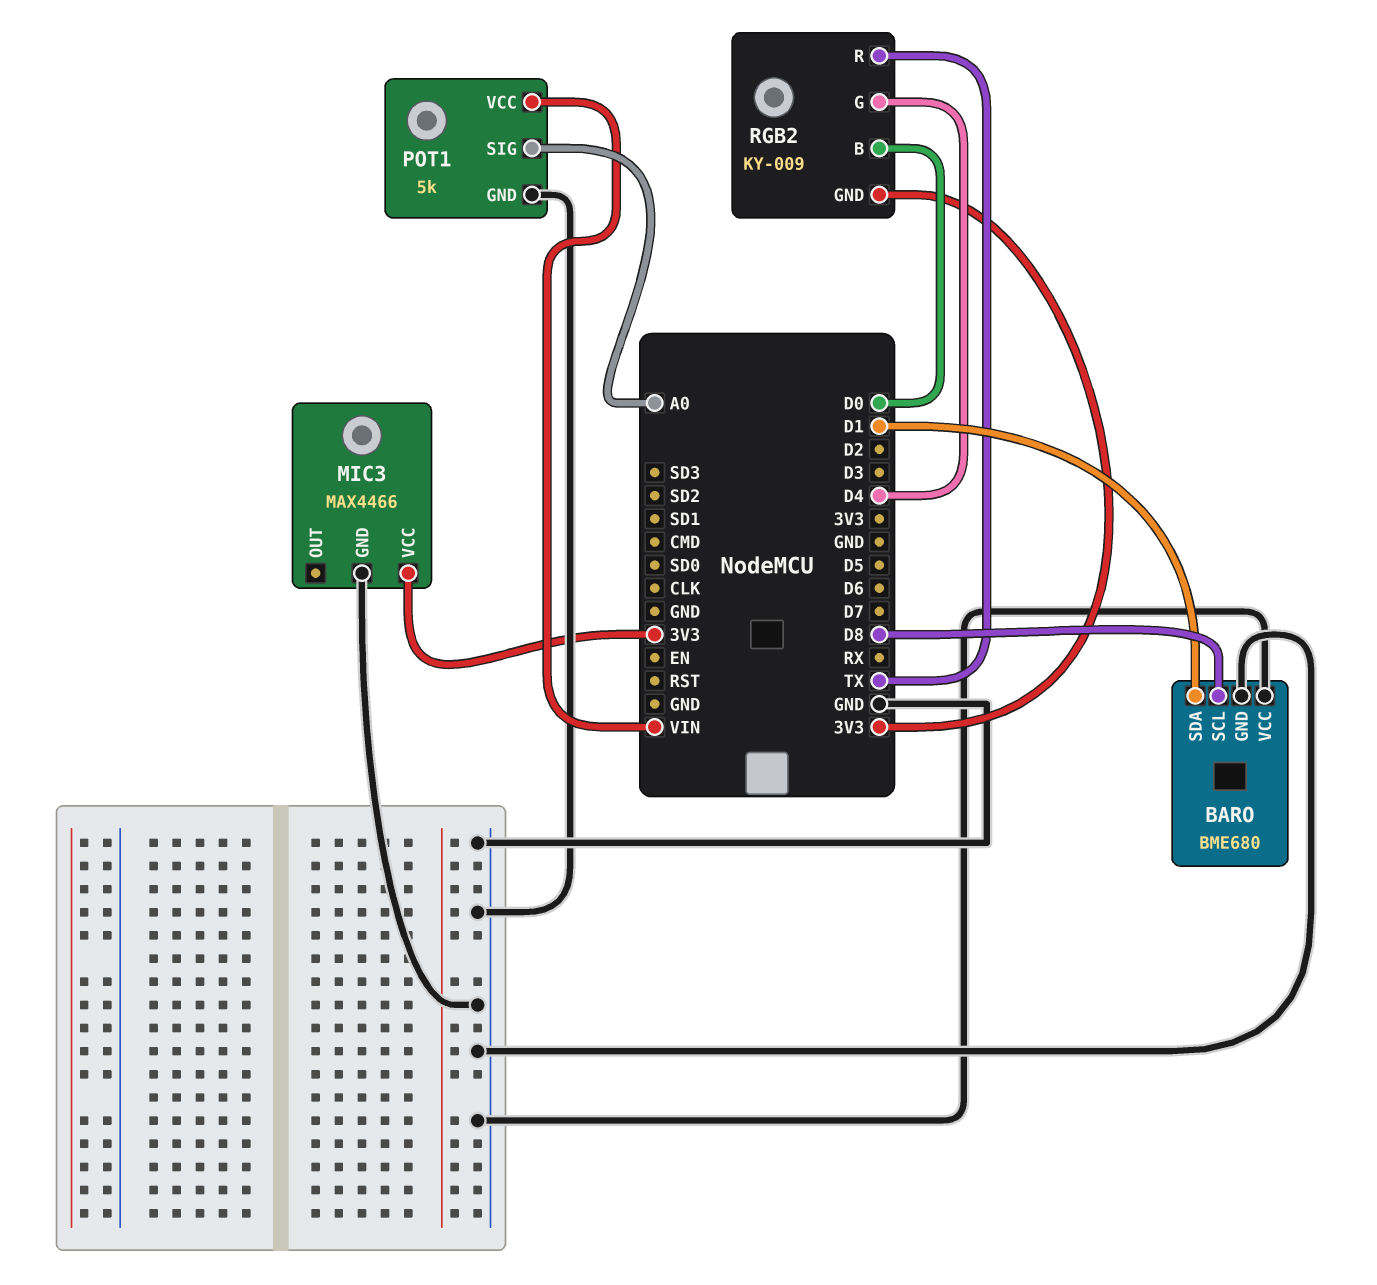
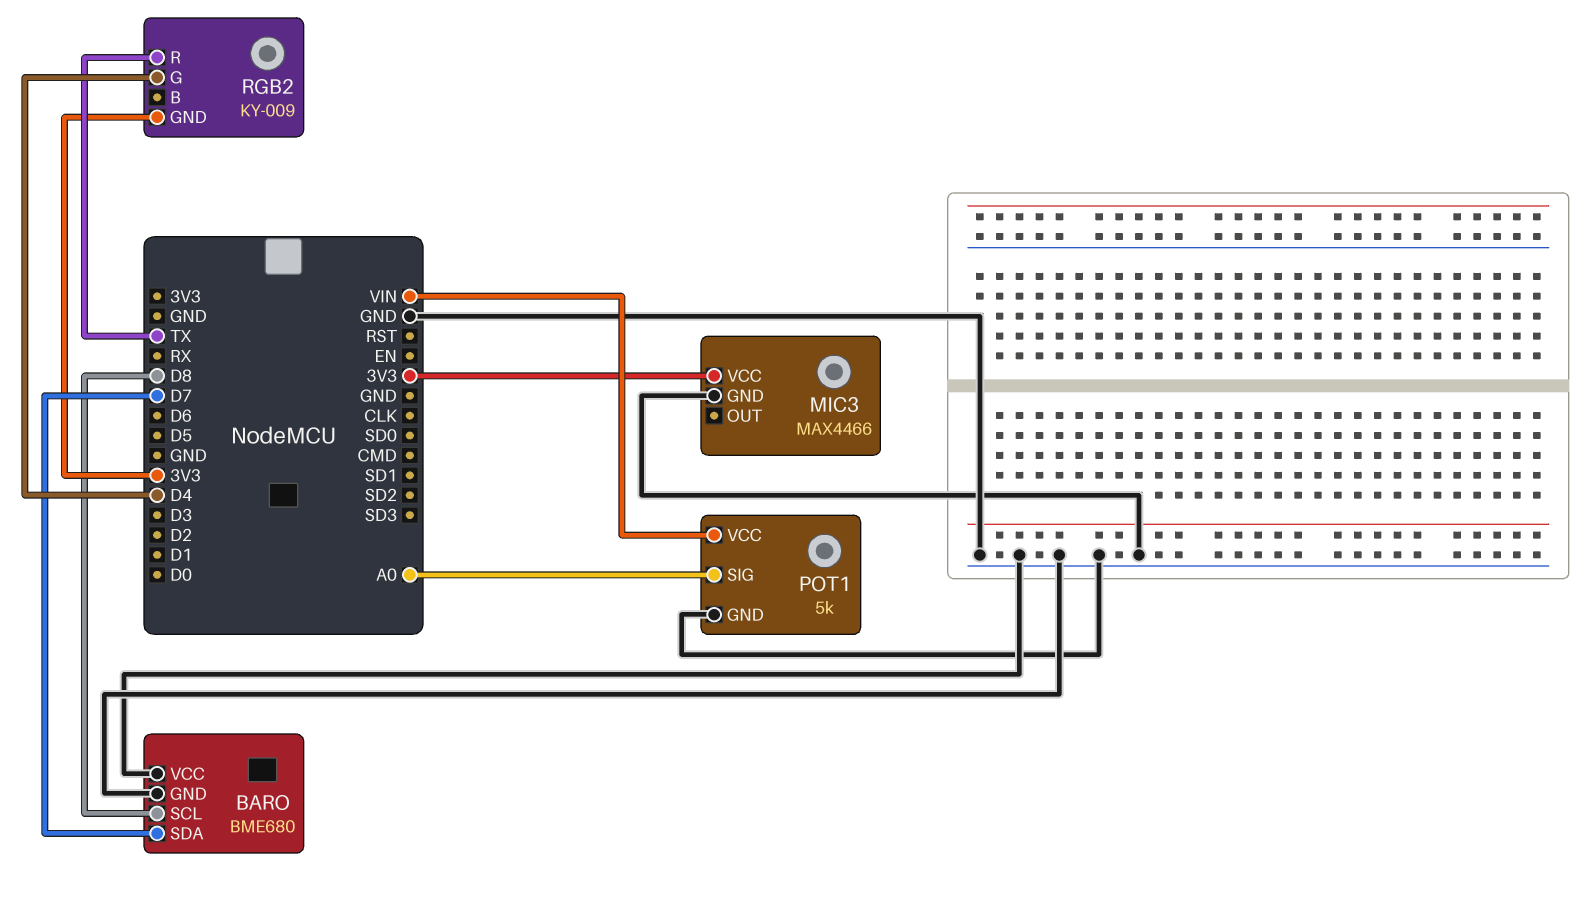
BARO pin SDA: D1 -> D7
RGB2 pin B: D0 -> none

